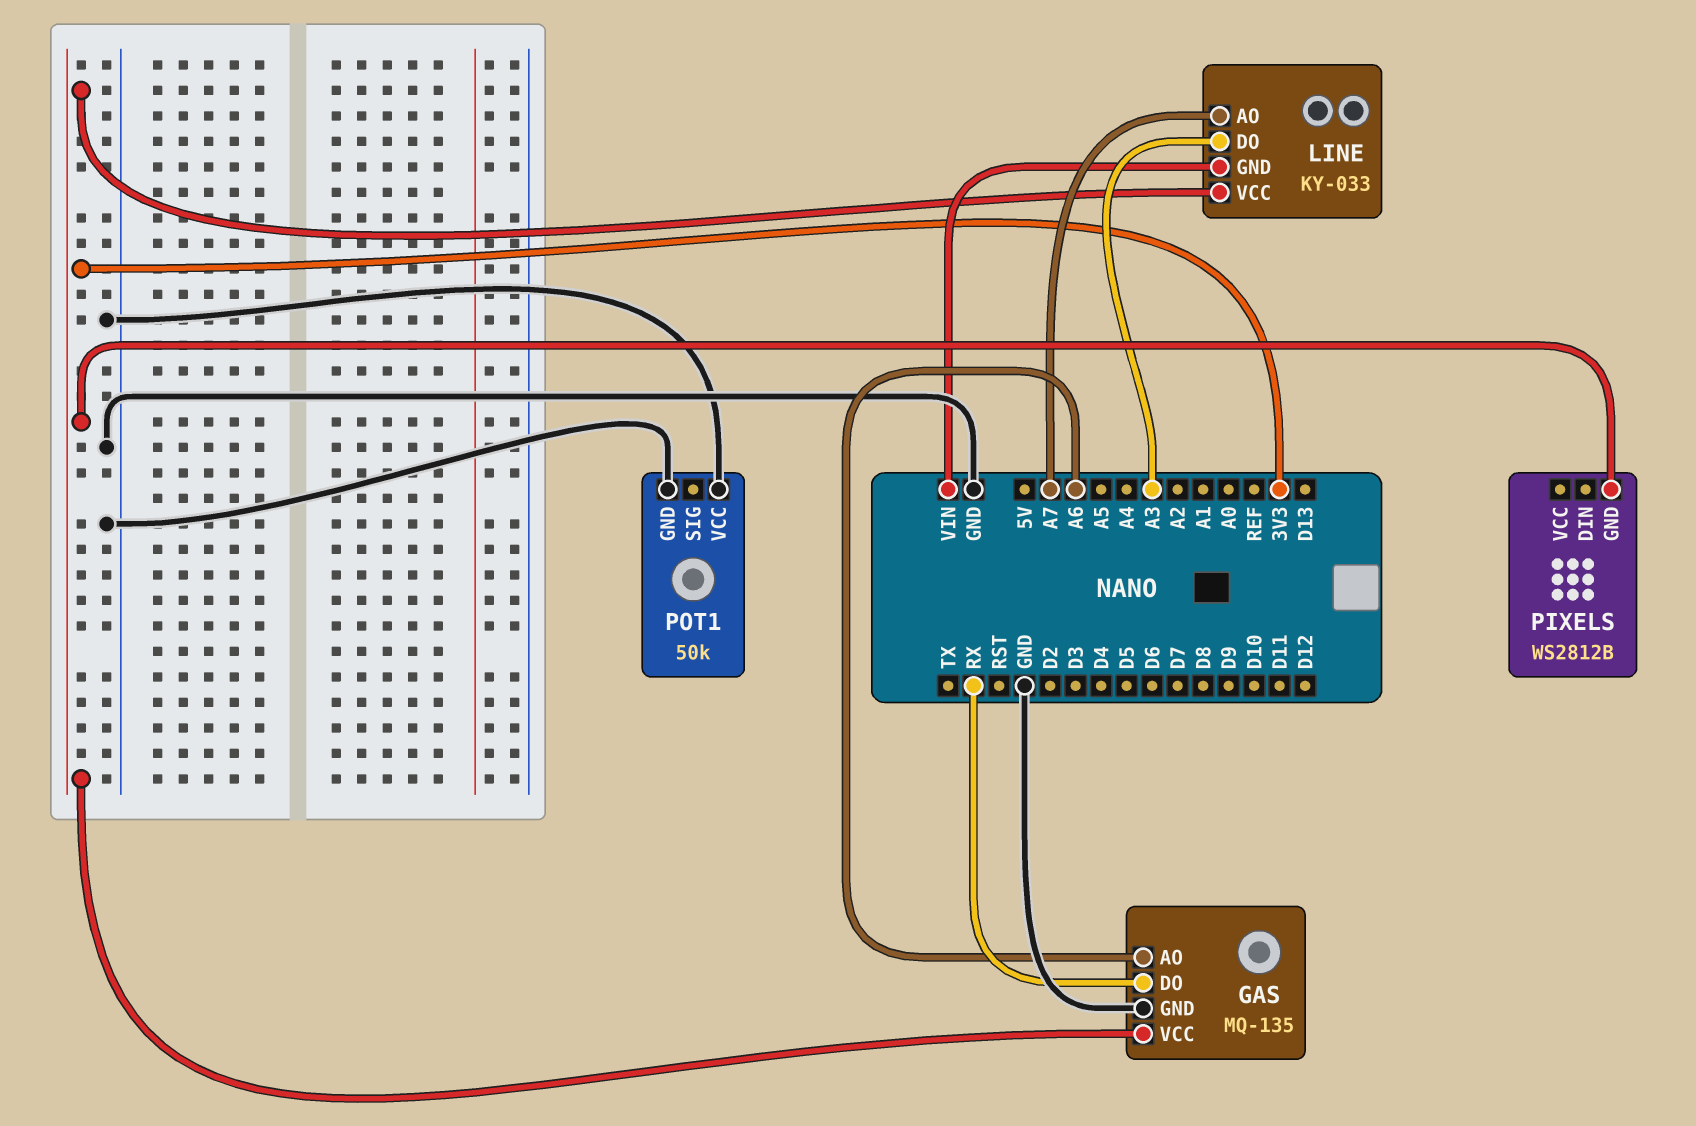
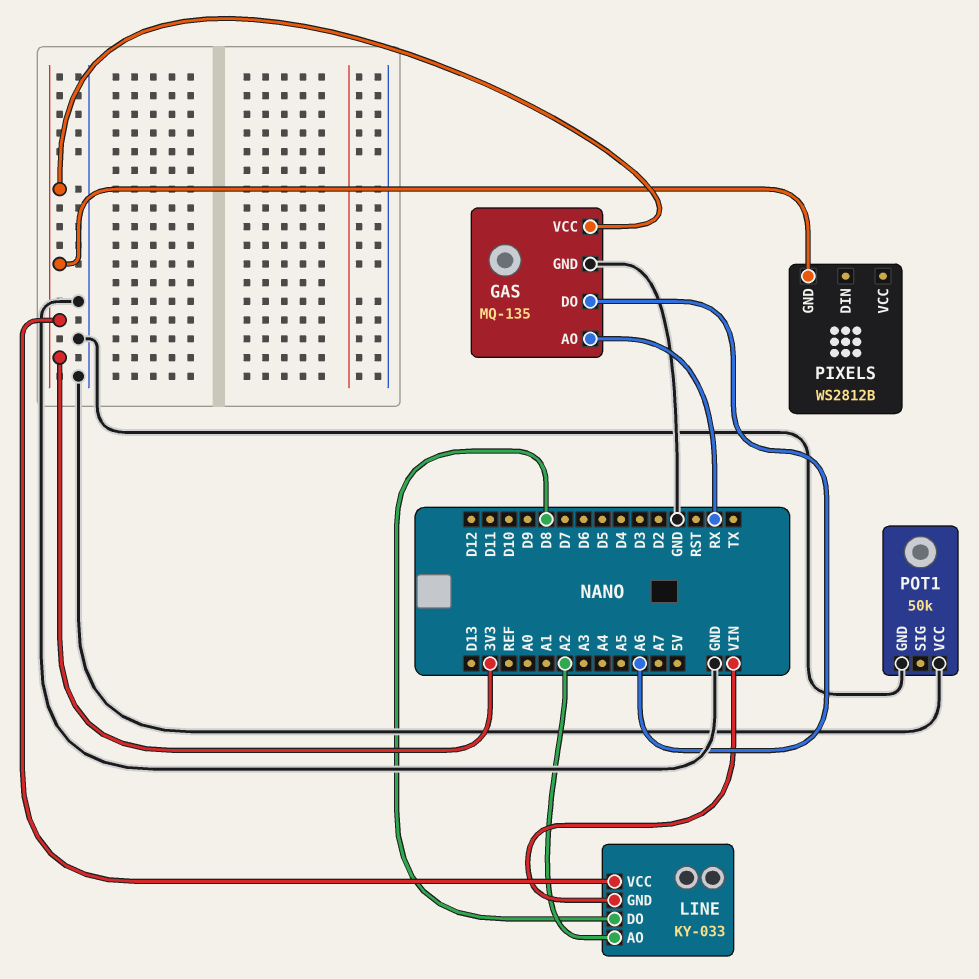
GAS pin AO: A6 -> RX
GAS pin DO: RX -> A6
LINE pin AO: A7 -> A2
LINE pin DO: A3 -> D8

